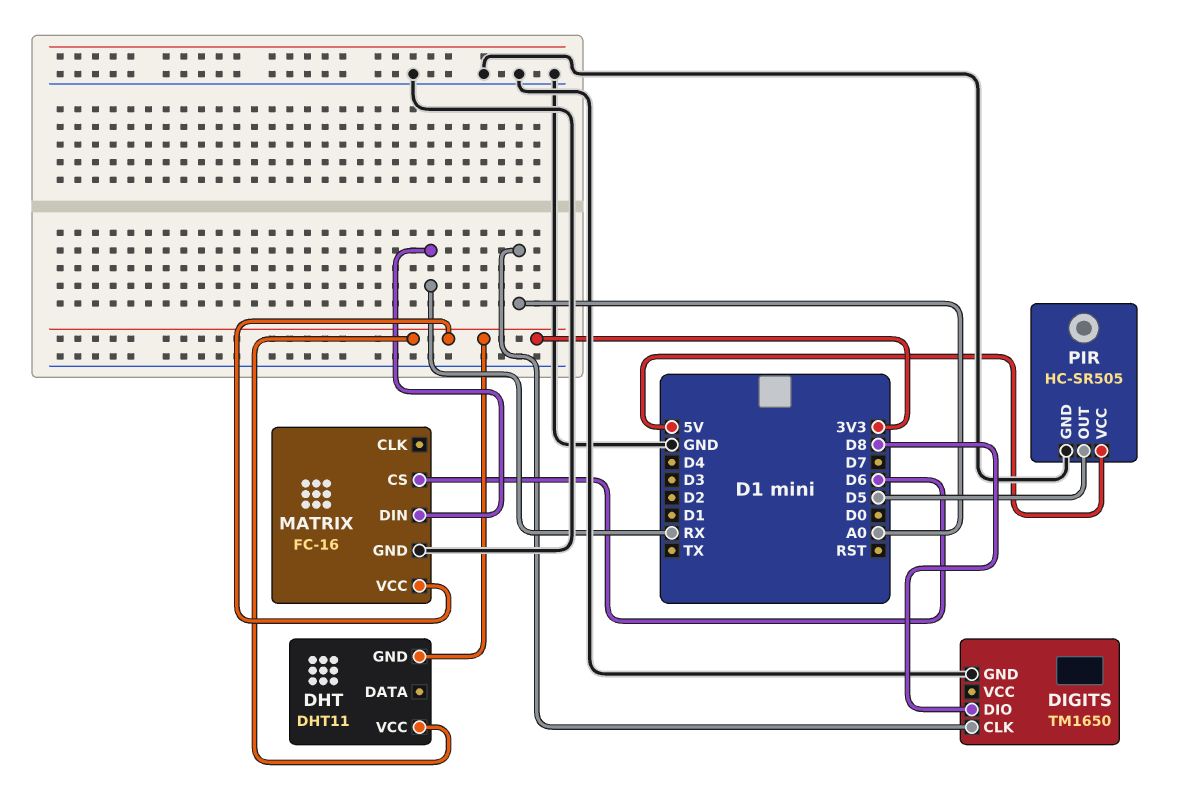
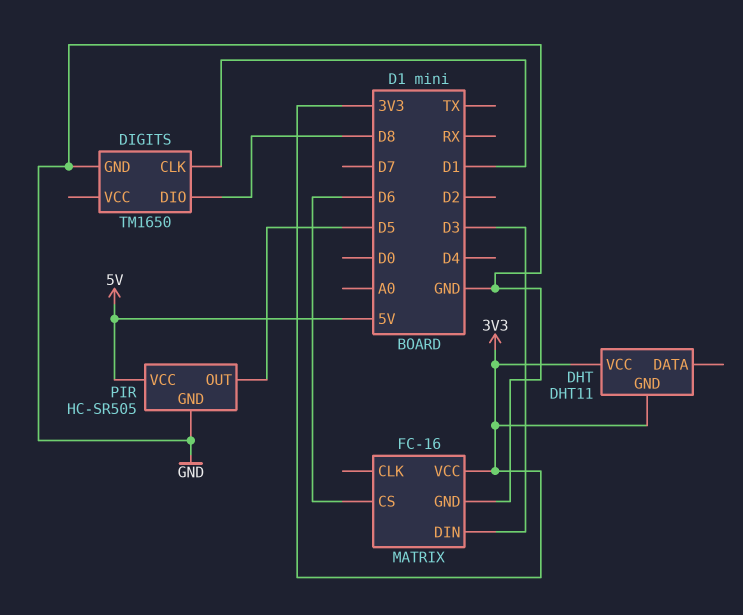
DIGITS pin CLK: A0 -> D1
MATRIX pin DIN: RX -> D3

